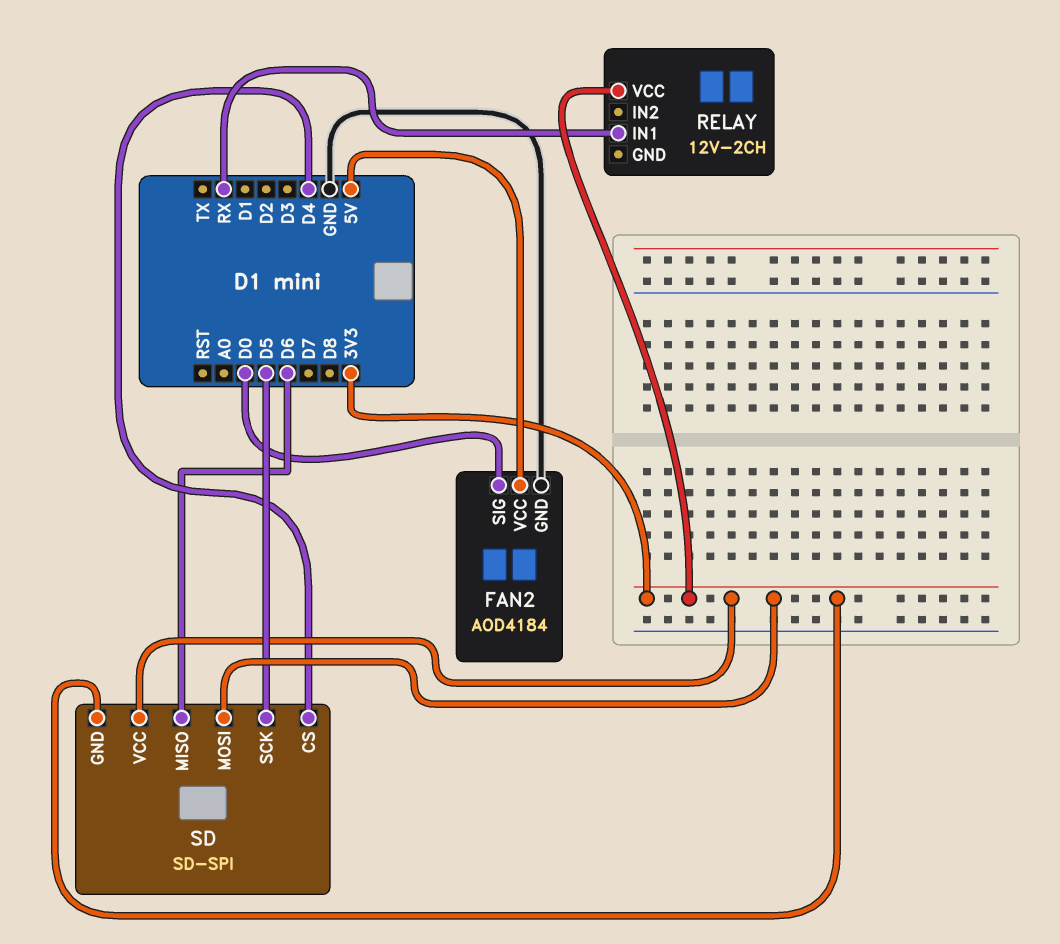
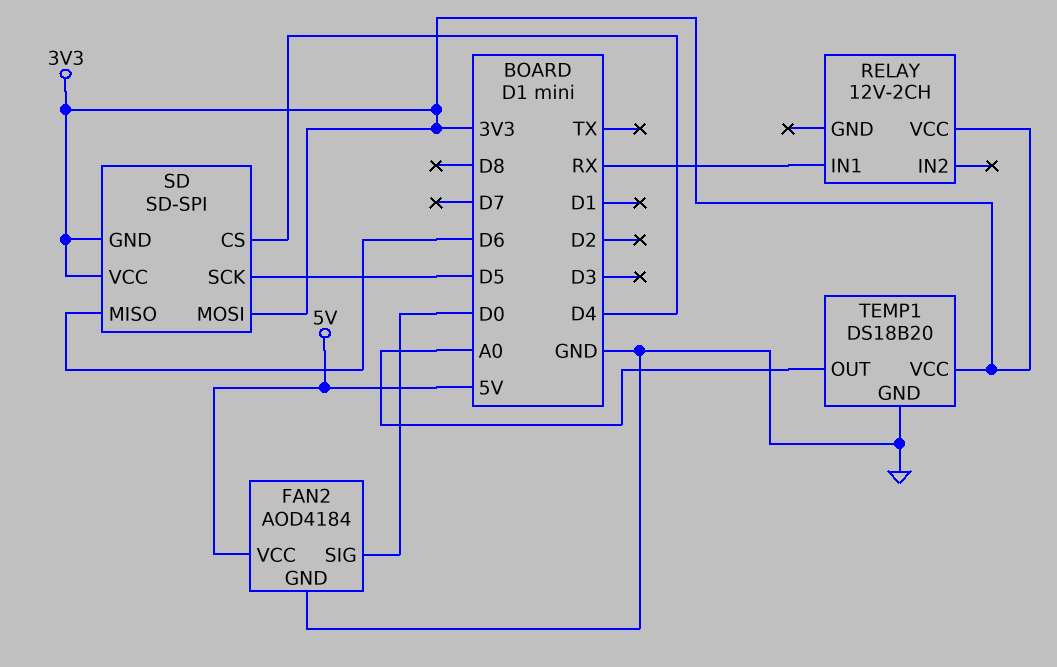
TEMP1: none -> DS18B20
TEMP1 pin GND: none -> GND
TEMP1 pin OUT: none -> A0
TEMP1 pin VCC: none -> 3V3

